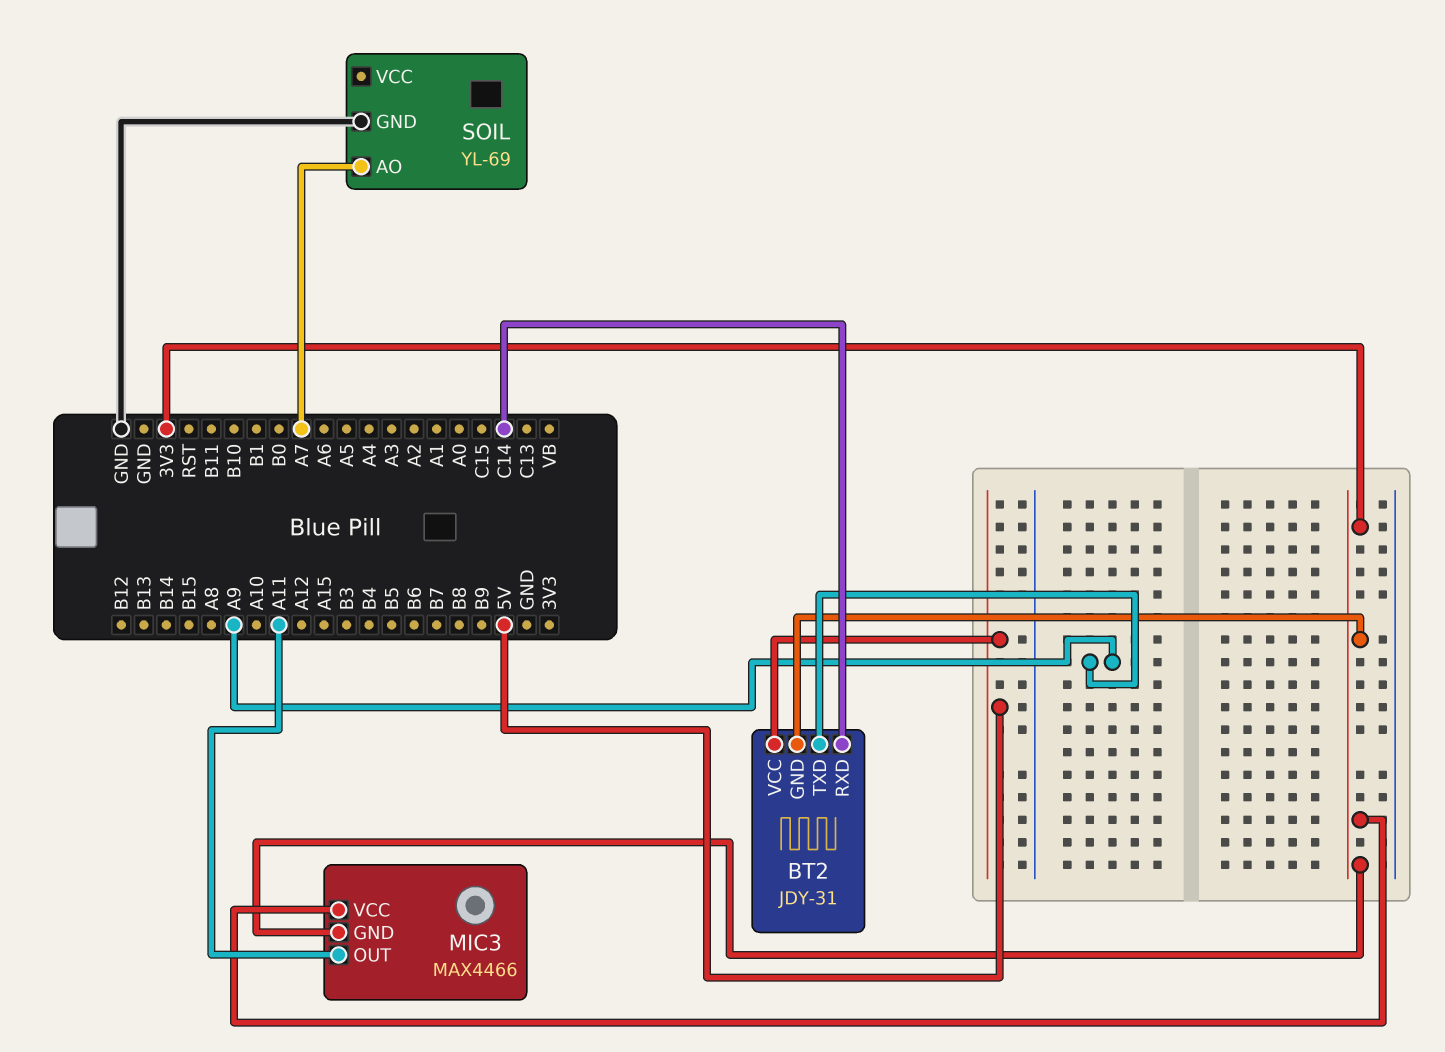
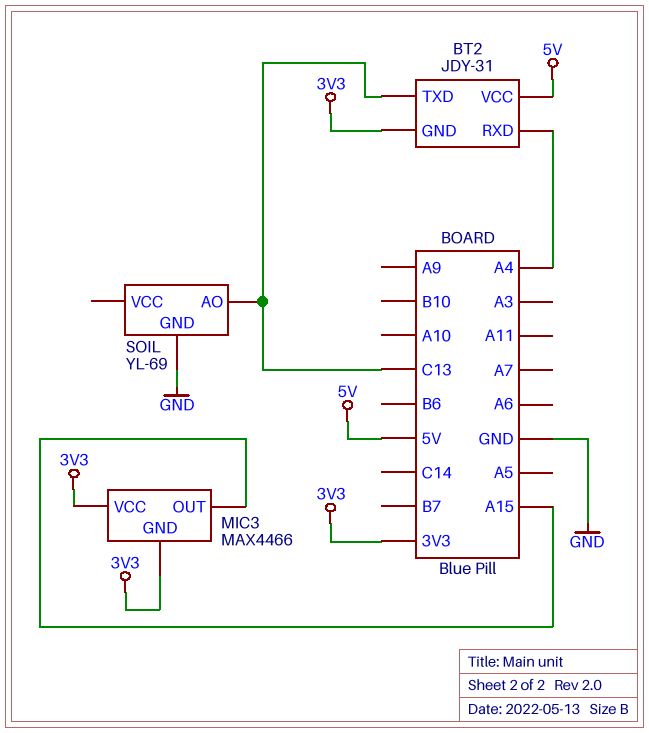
BT2 pin RXD: C14 -> A4
BT2 pin TXD: A9 -> C13
MIC3 pin OUT: A11 -> A15
SOIL pin AO: A7 -> C13

